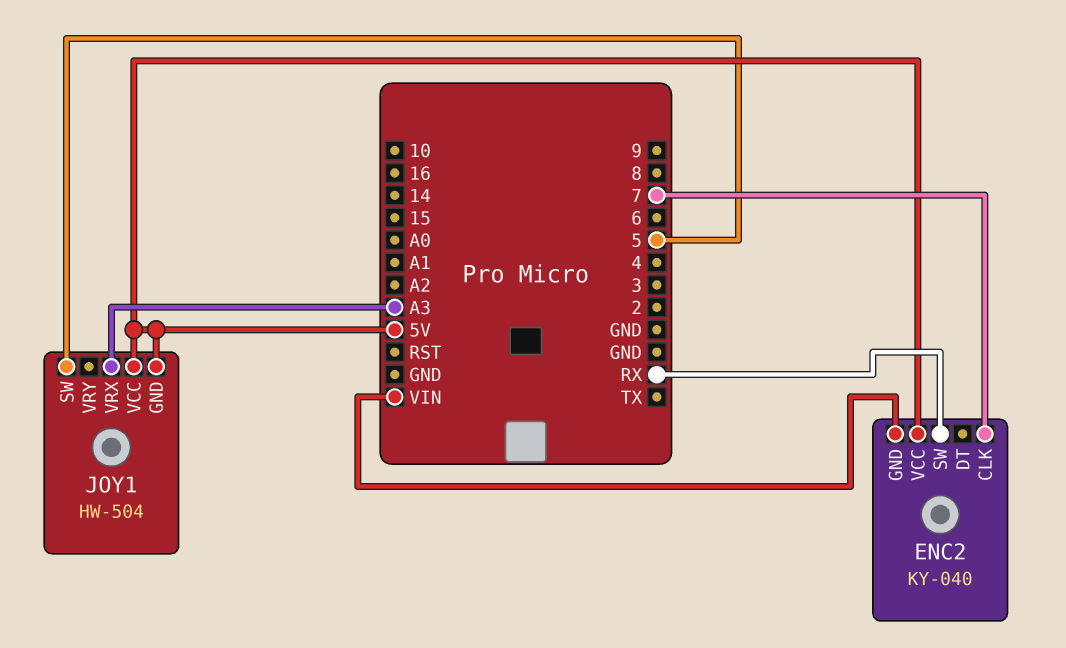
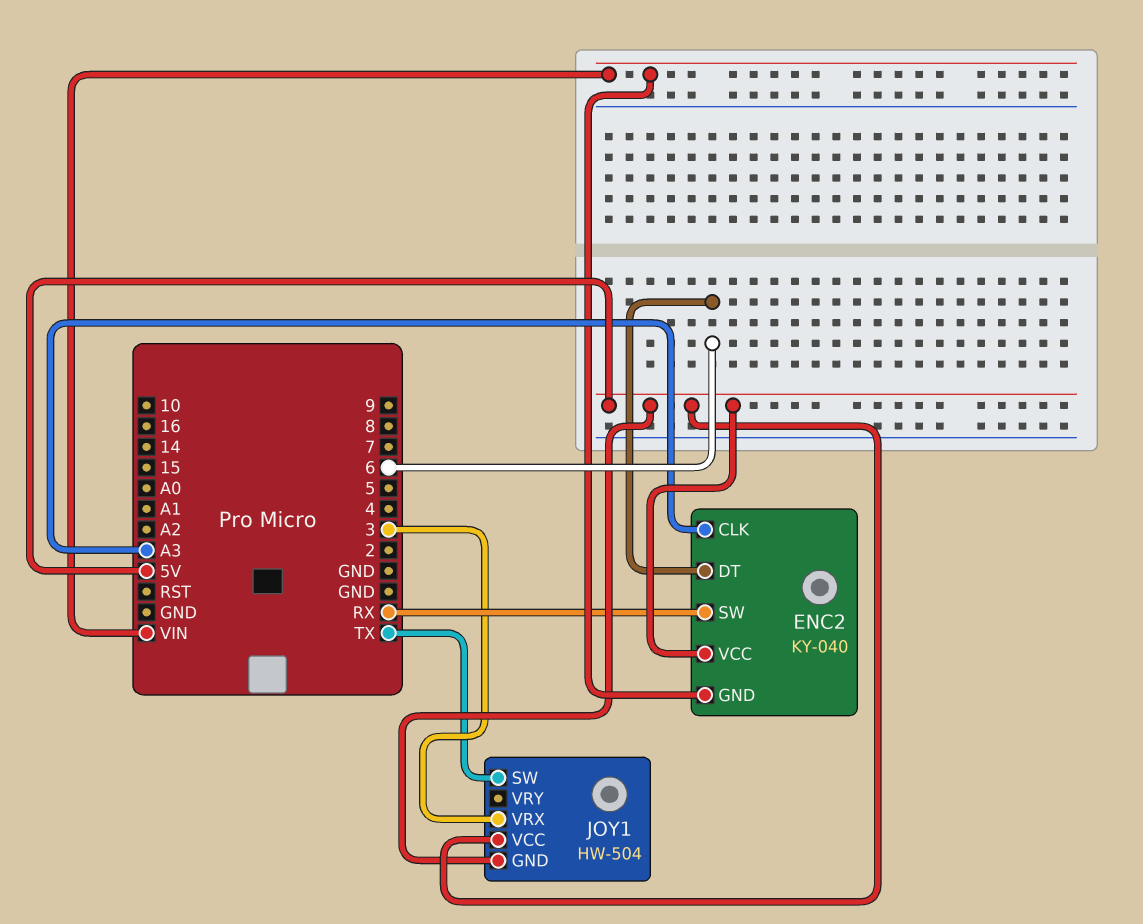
ENC2 pin CLK: 7 -> A3
ENC2 pin DT: none -> 6
JOY1 pin SW: 5 -> TX
JOY1 pin VRX: A3 -> 3

